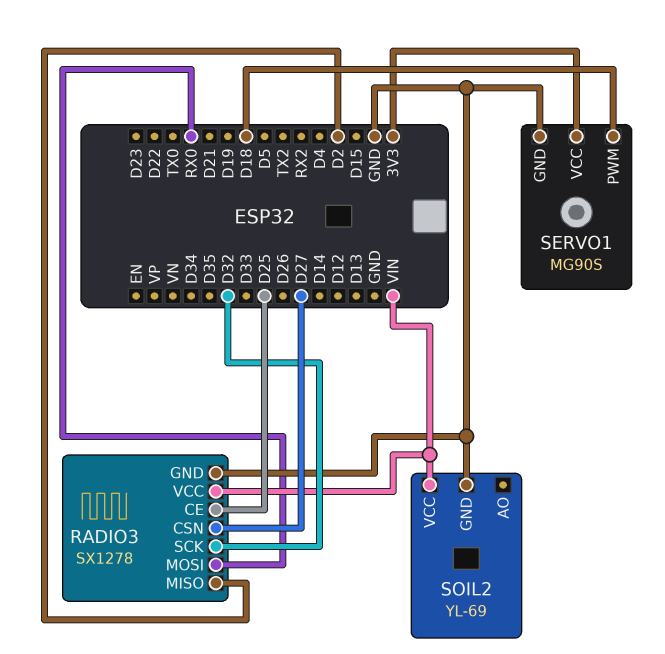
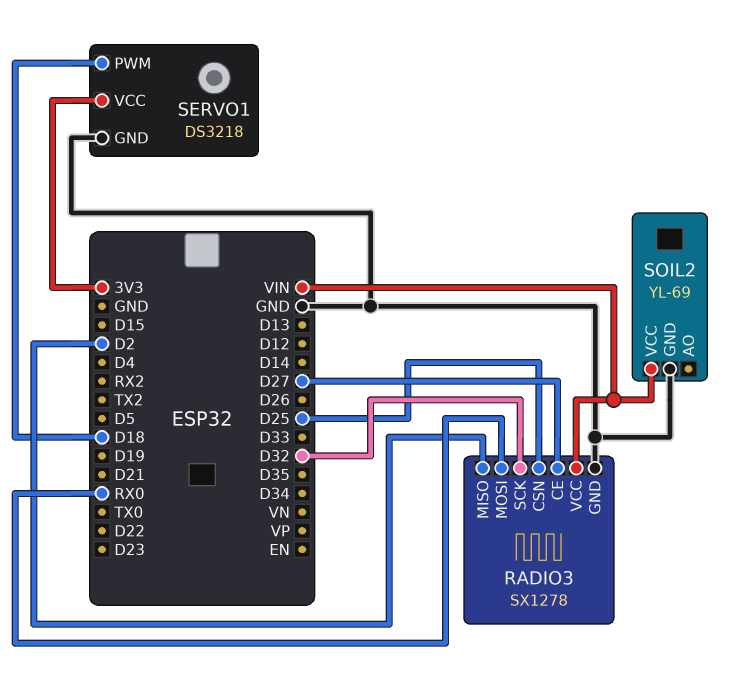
RADIO3 pin CE: D25 -> D27
RADIO3 pin CSN: D27 -> D25
SERVO1: MG90S -> DS3218

